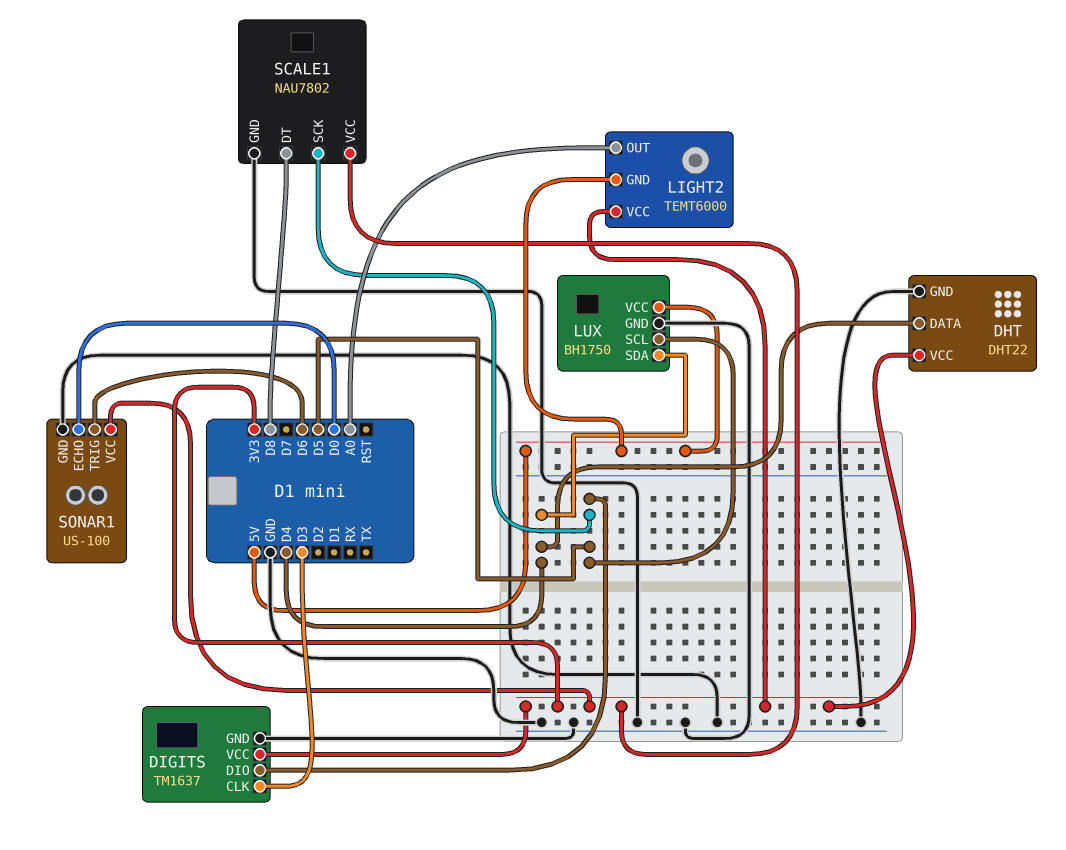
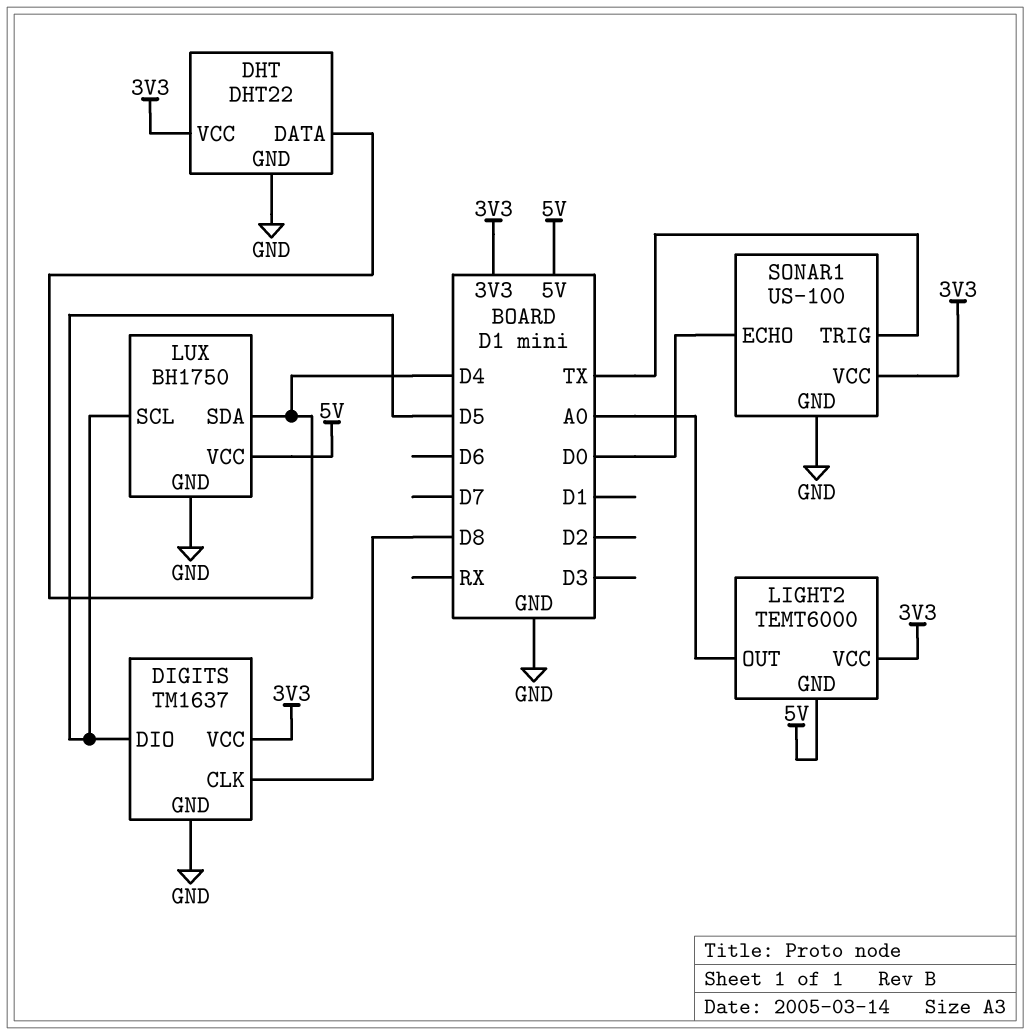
DIGITS pin CLK: D3 -> D8
SCALE1: NAU7802 -> none
SCALE1 pin DT: D8 -> none
SCALE1 pin GND: GND -> none
SCALE1 pin SCK: D5 -> none
SCALE1 pin VCC: 3V3 -> none
SONAR1 pin TRIG: D6 -> TX

